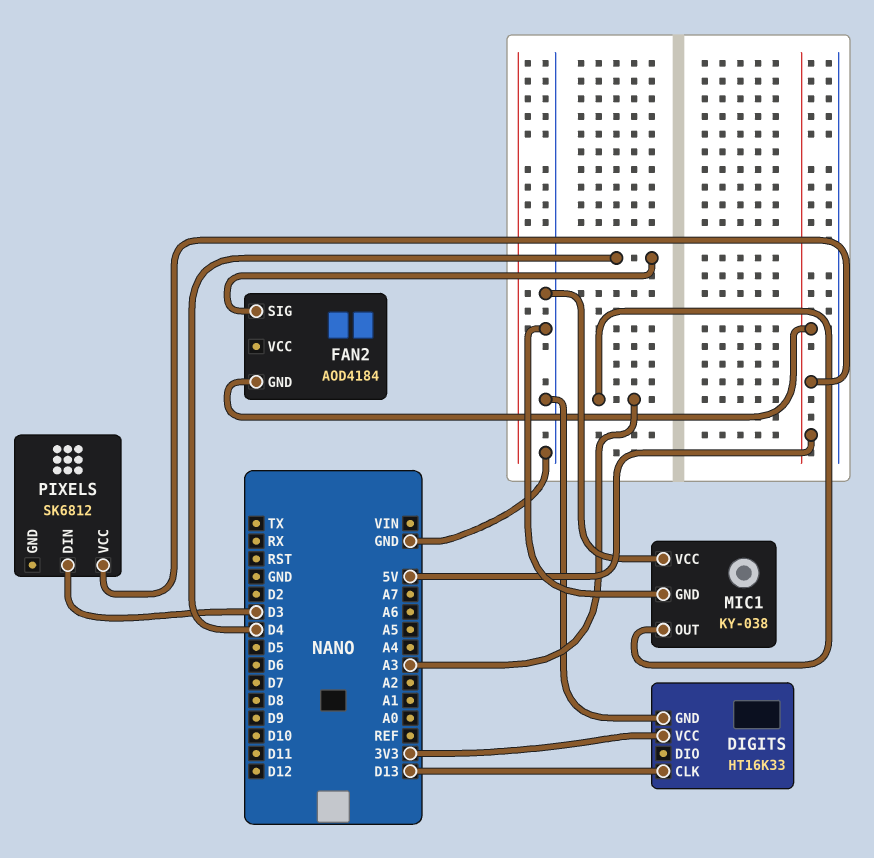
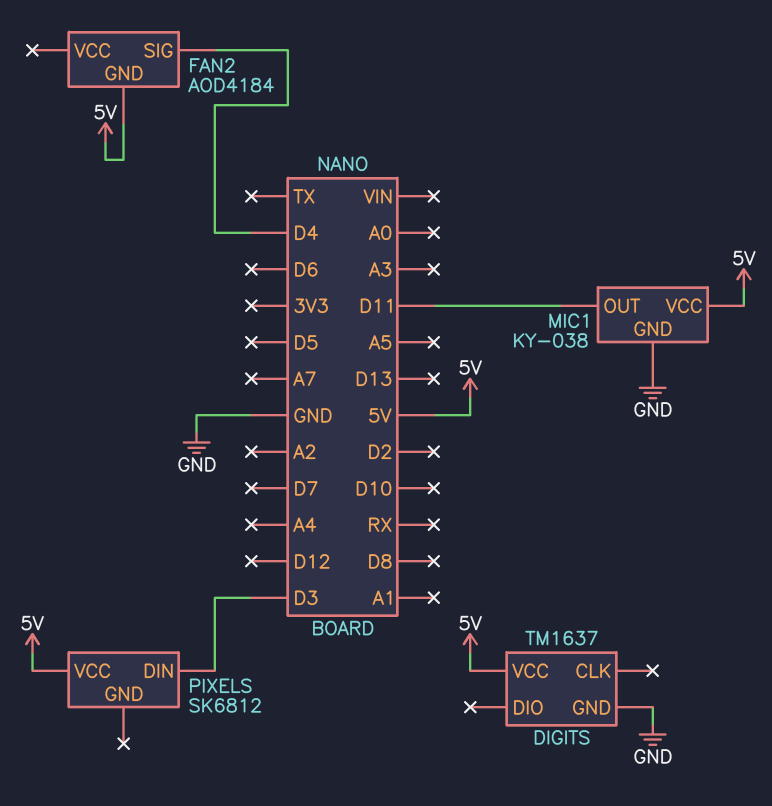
DIGITS: HT16K33 -> TM1637
DIGITS pin CLK: D13 -> none
DIGITS pin VCC: 3V3 -> 5V
MIC1 pin OUT: A3 -> D11
MIC1 pin VCC: GND -> 5V

